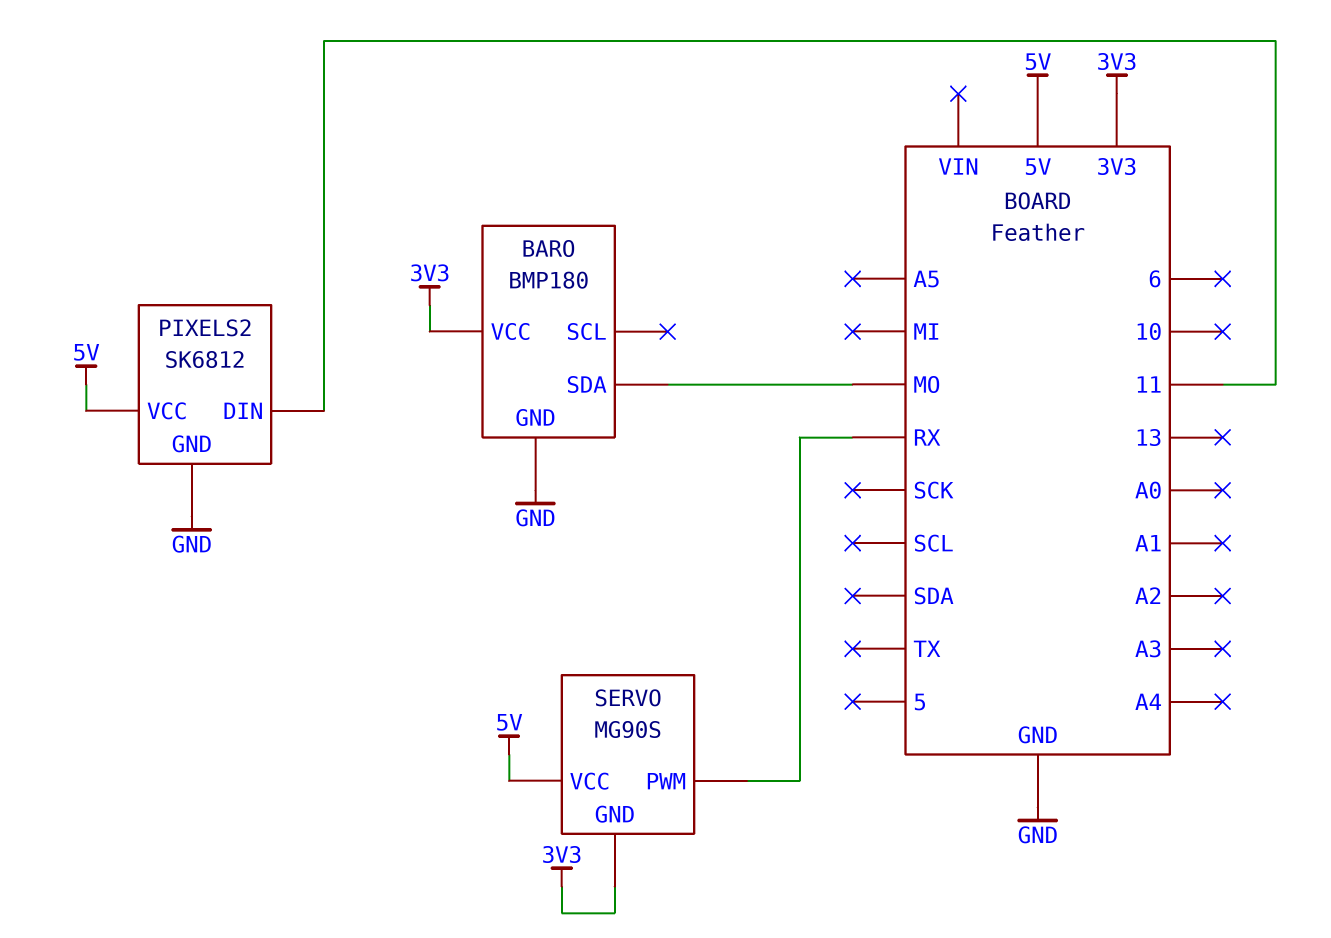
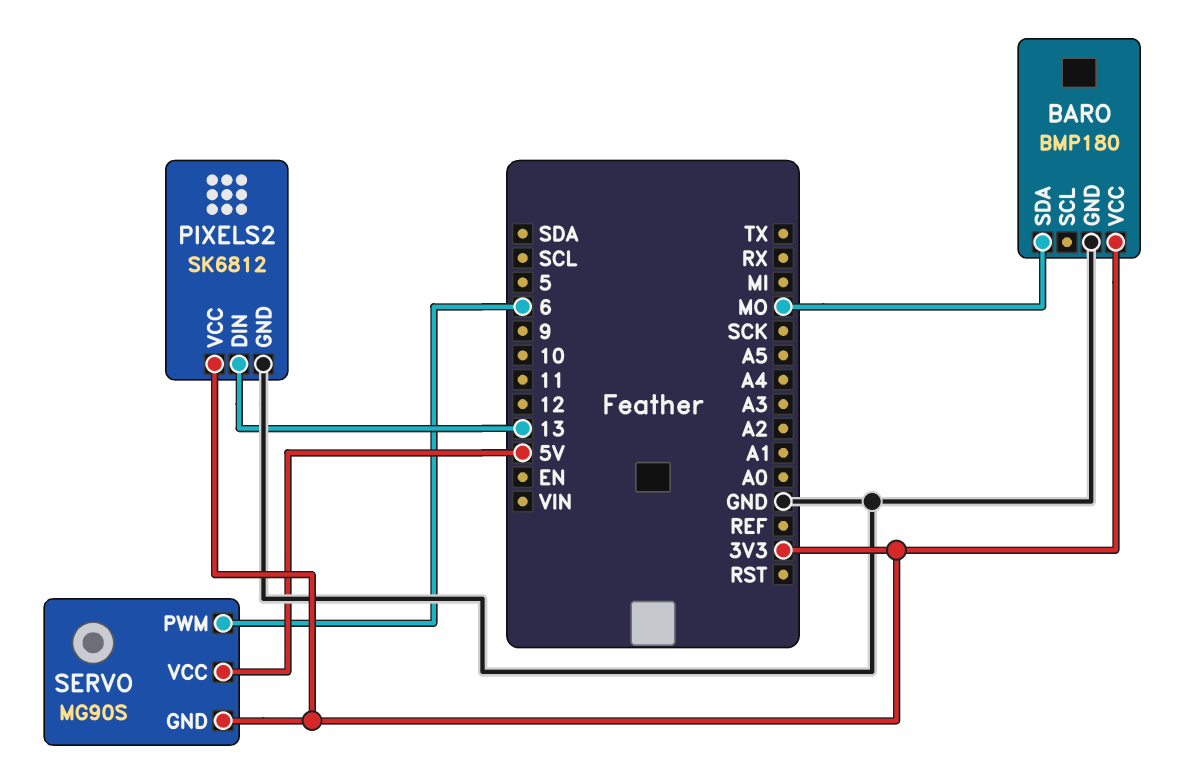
PIXELS2 pin DIN: 11 -> 13
PIXELS2 pin VCC: 5V -> 3V3
SERVO pin PWM: RX -> 6

